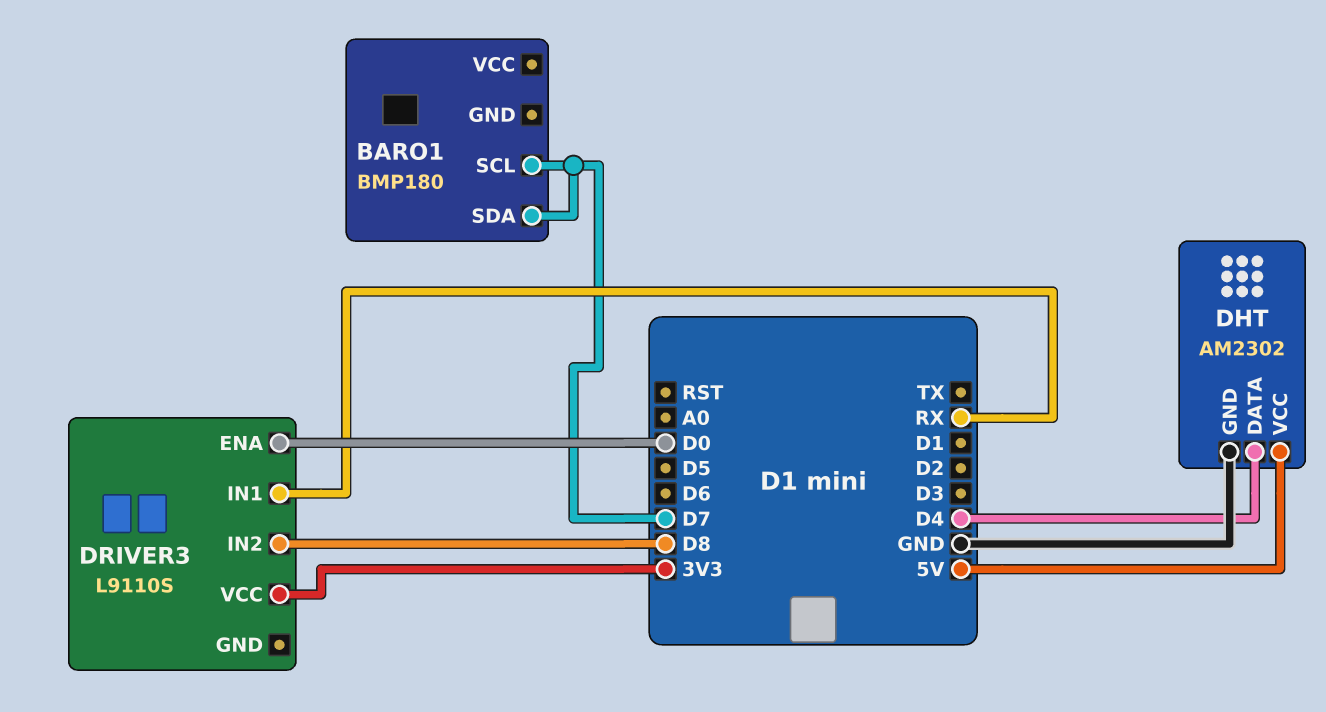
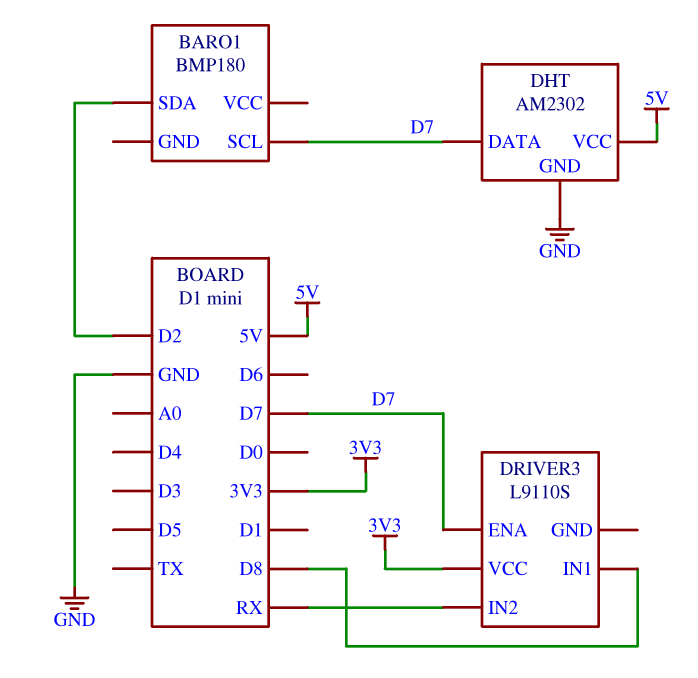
BARO1 pin SDA: D7 -> D2
DHT pin DATA: D4 -> D7
DRIVER3 pin ENA: D0 -> D7
DRIVER3 pin IN1: RX -> D8
DRIVER3 pin IN2: D8 -> RX

